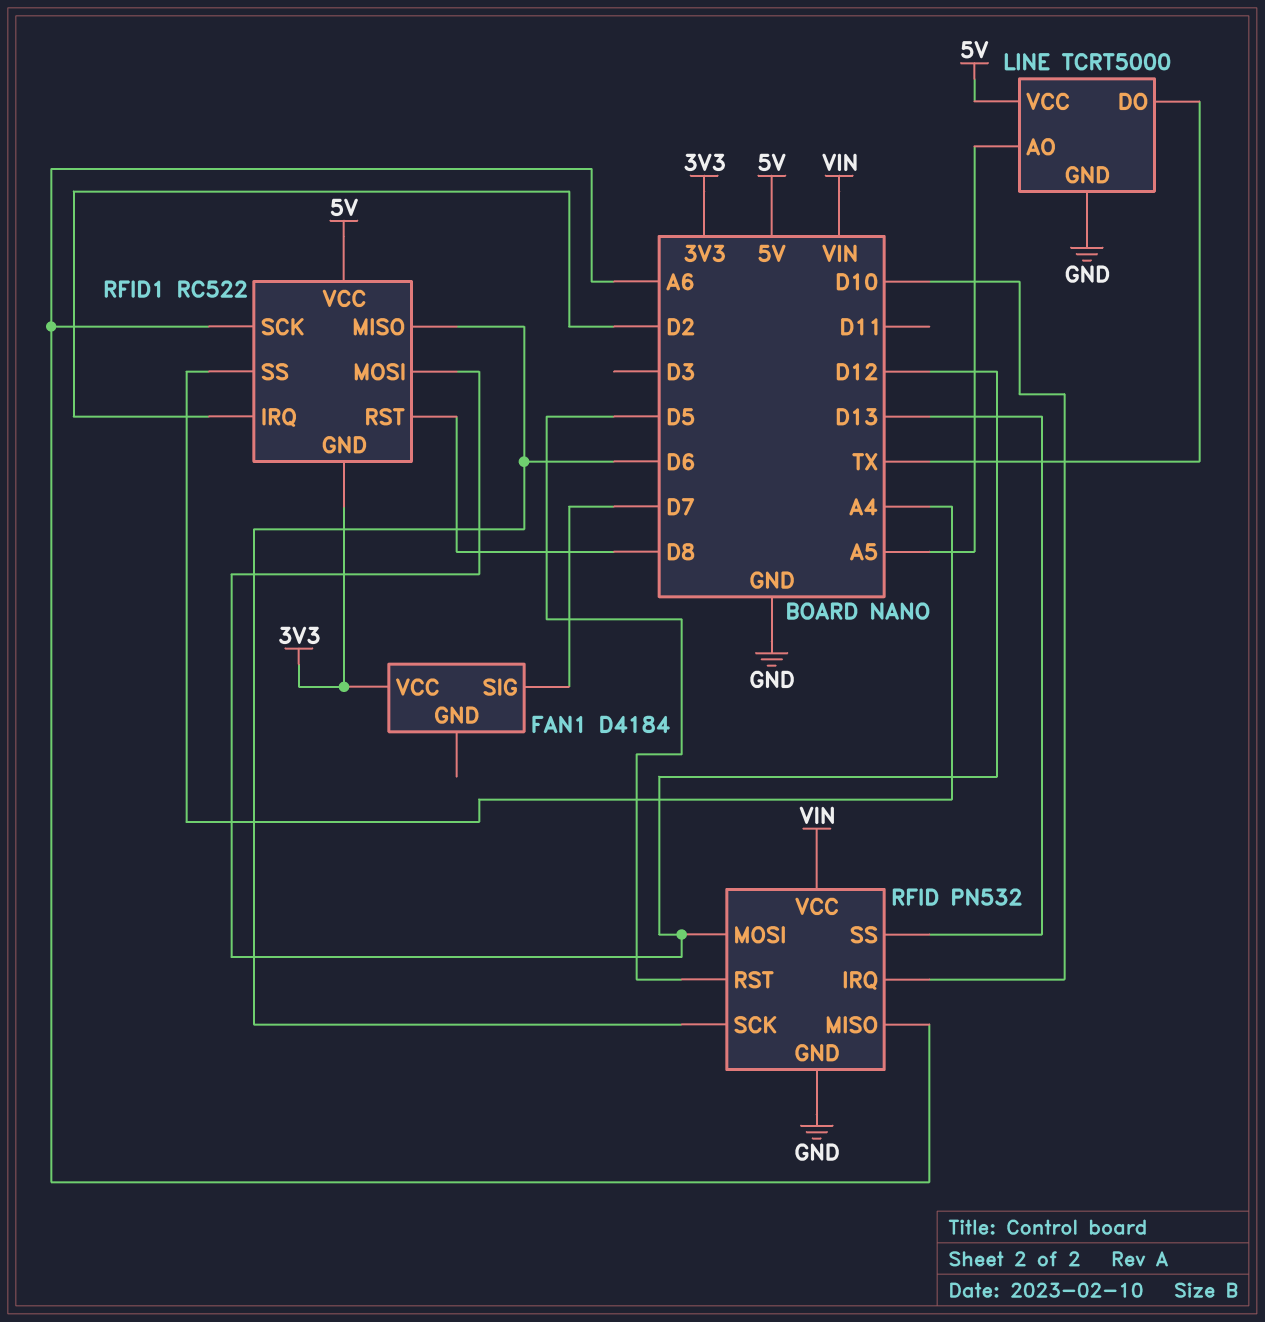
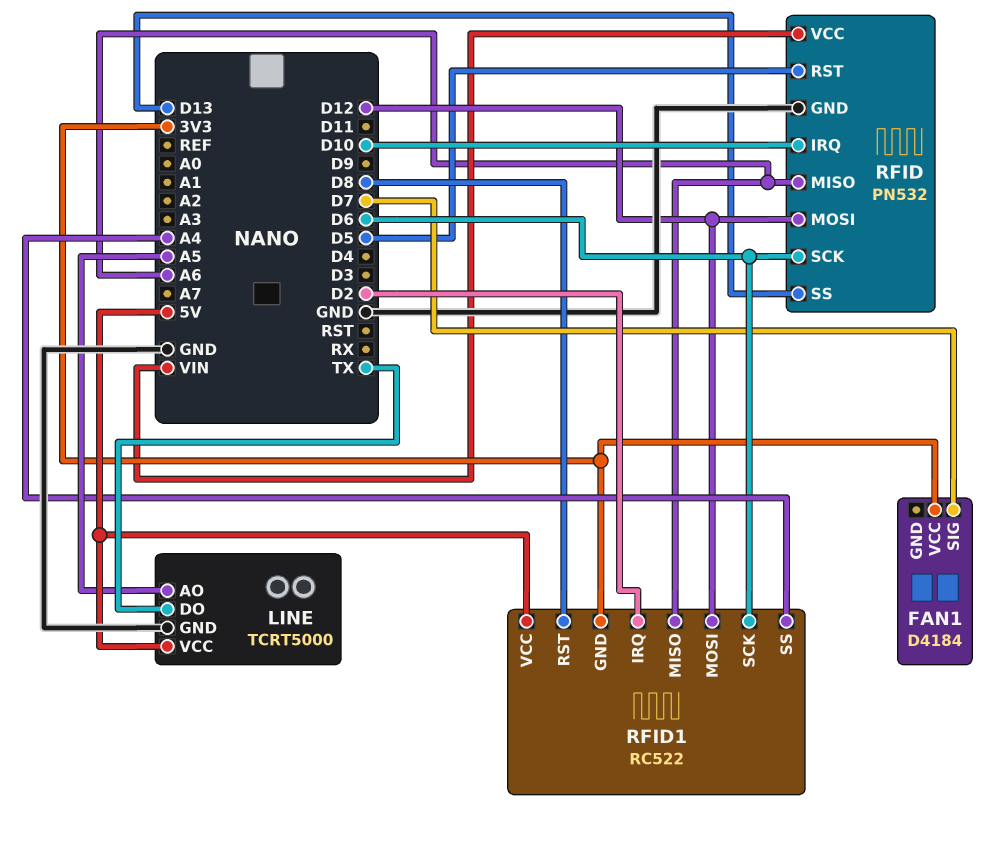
RFID1 pin MISO: D6 -> A6
RFID1 pin SCK: A6 -> D6

